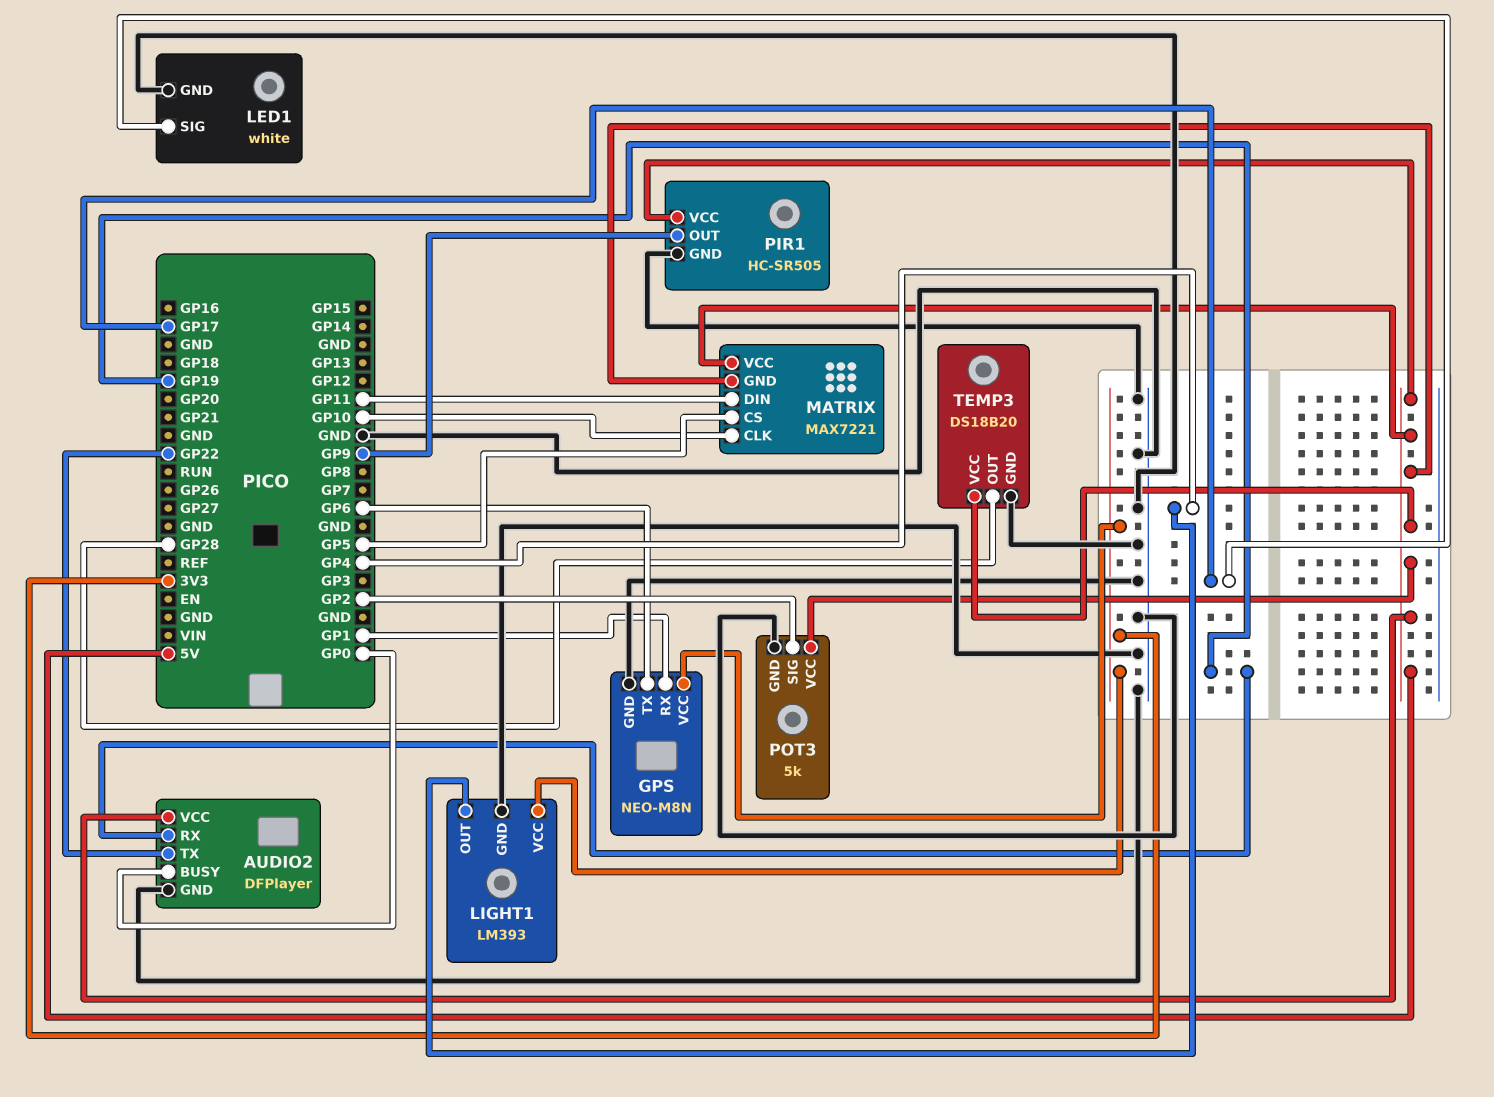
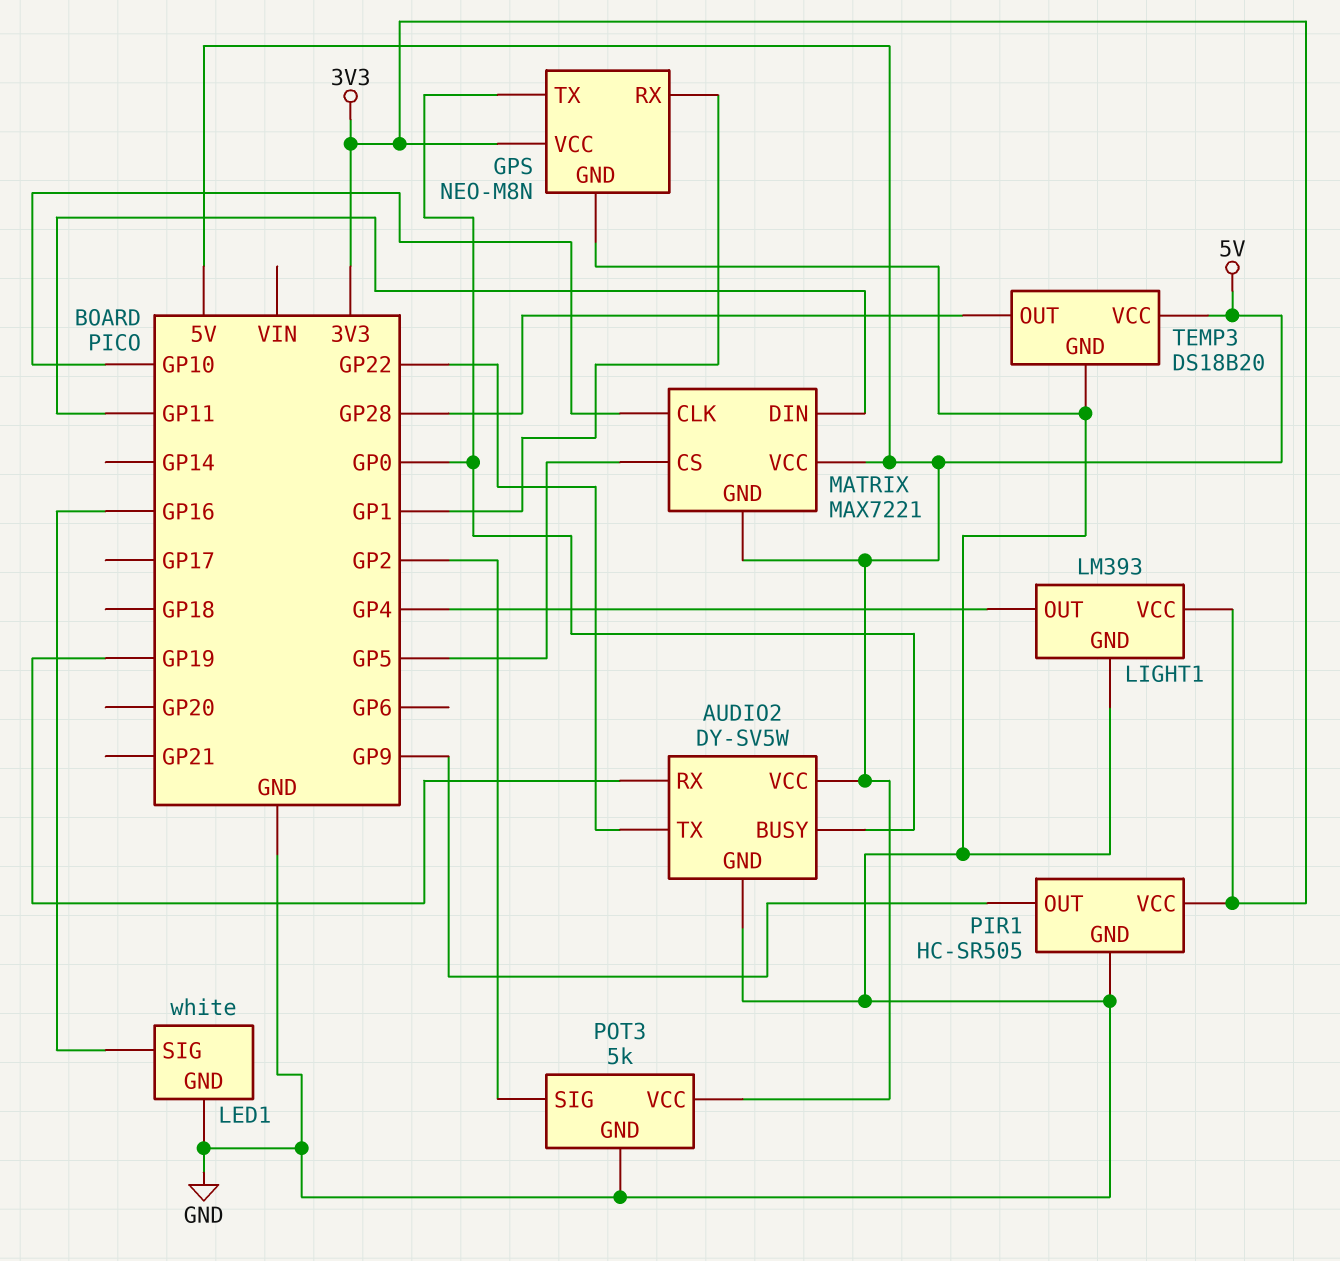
AUDIO2: DFPlayer -> DY-SV5W
GPS pin TX: GP6 -> GP0
LED1 pin SIG: GP17 -> GP16
PIR1 pin VCC: 5V -> 3V3

